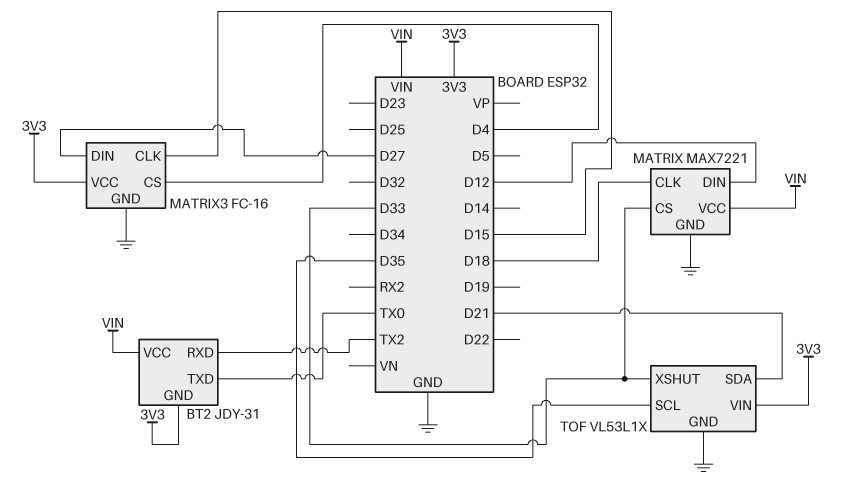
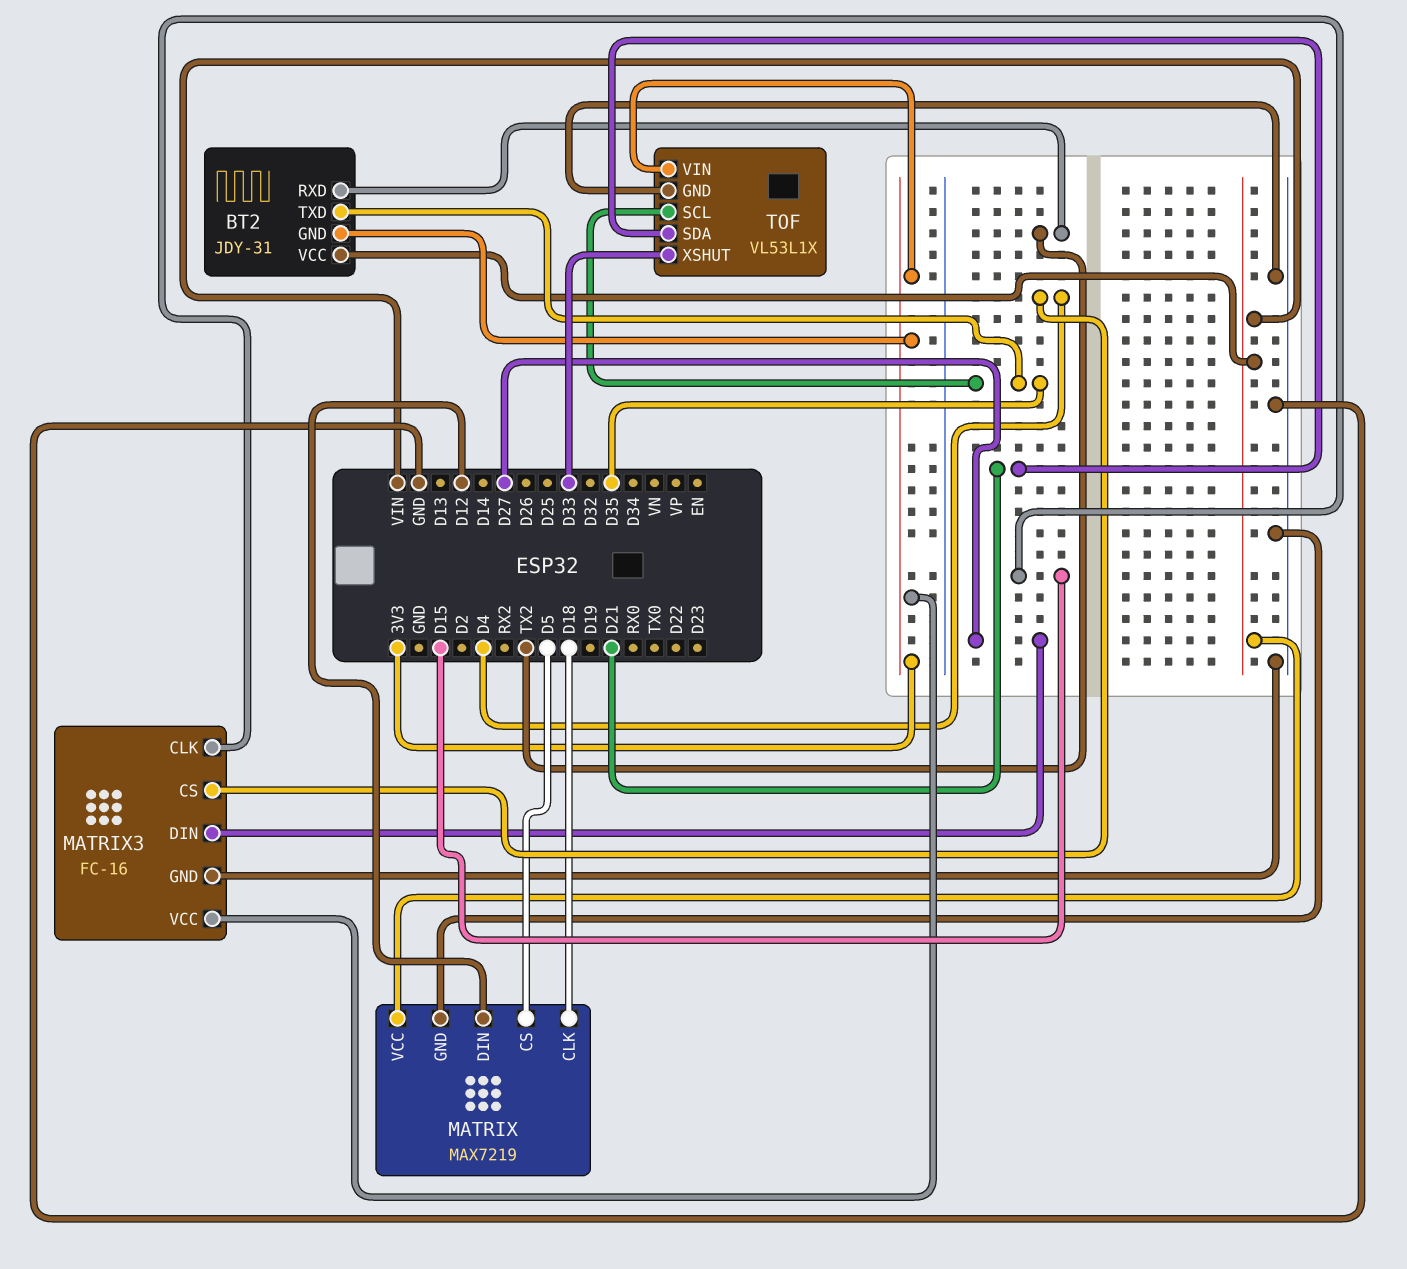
BT2 pin TXD: TX0 -> D35
MATRIX: MAX7221 -> MAX7219
MATRIX pin CS: D33 -> D5

